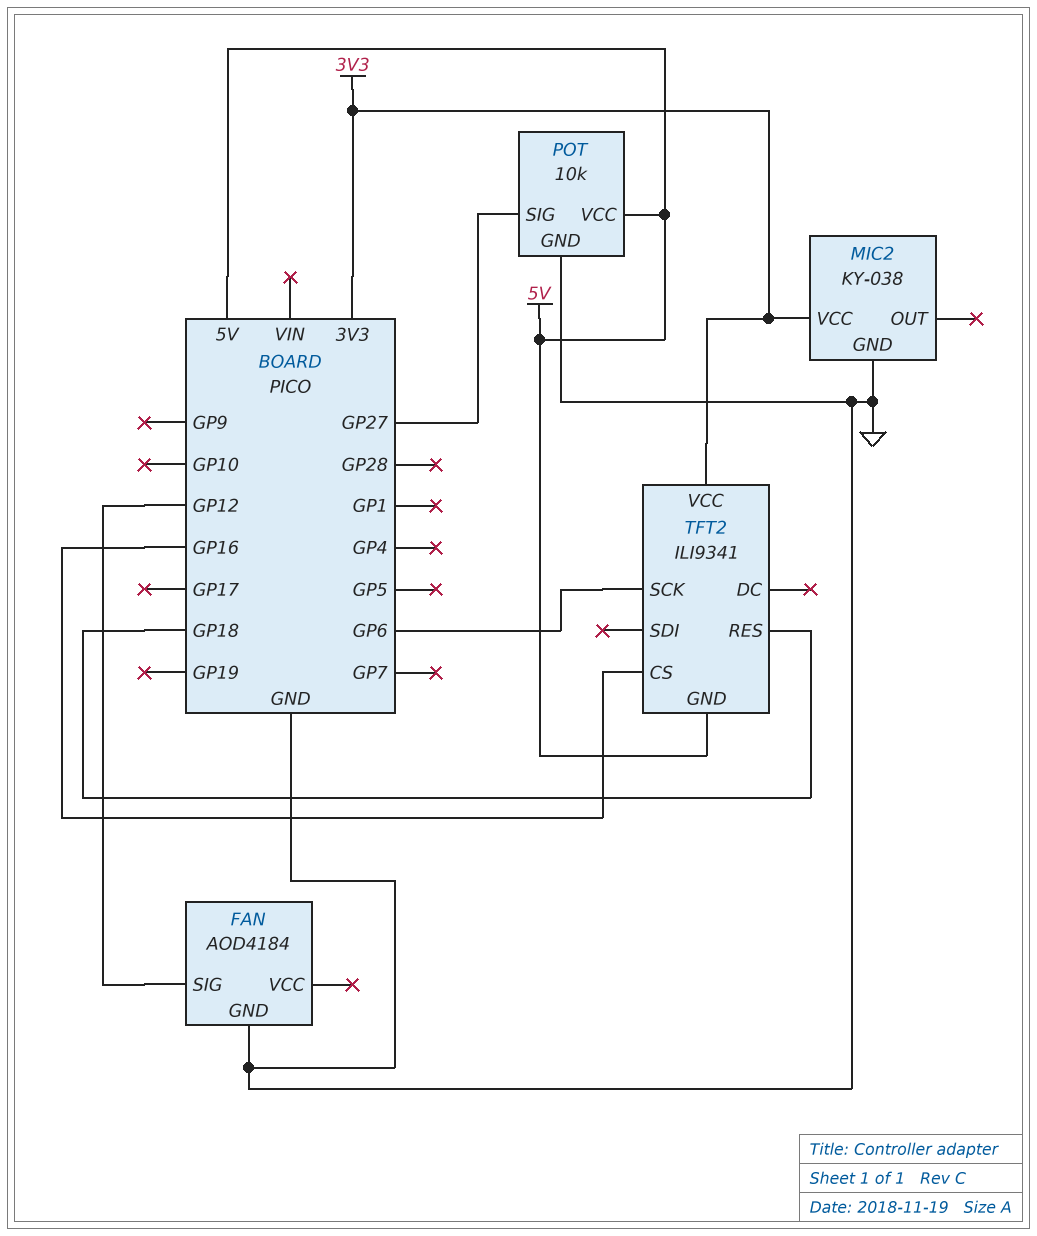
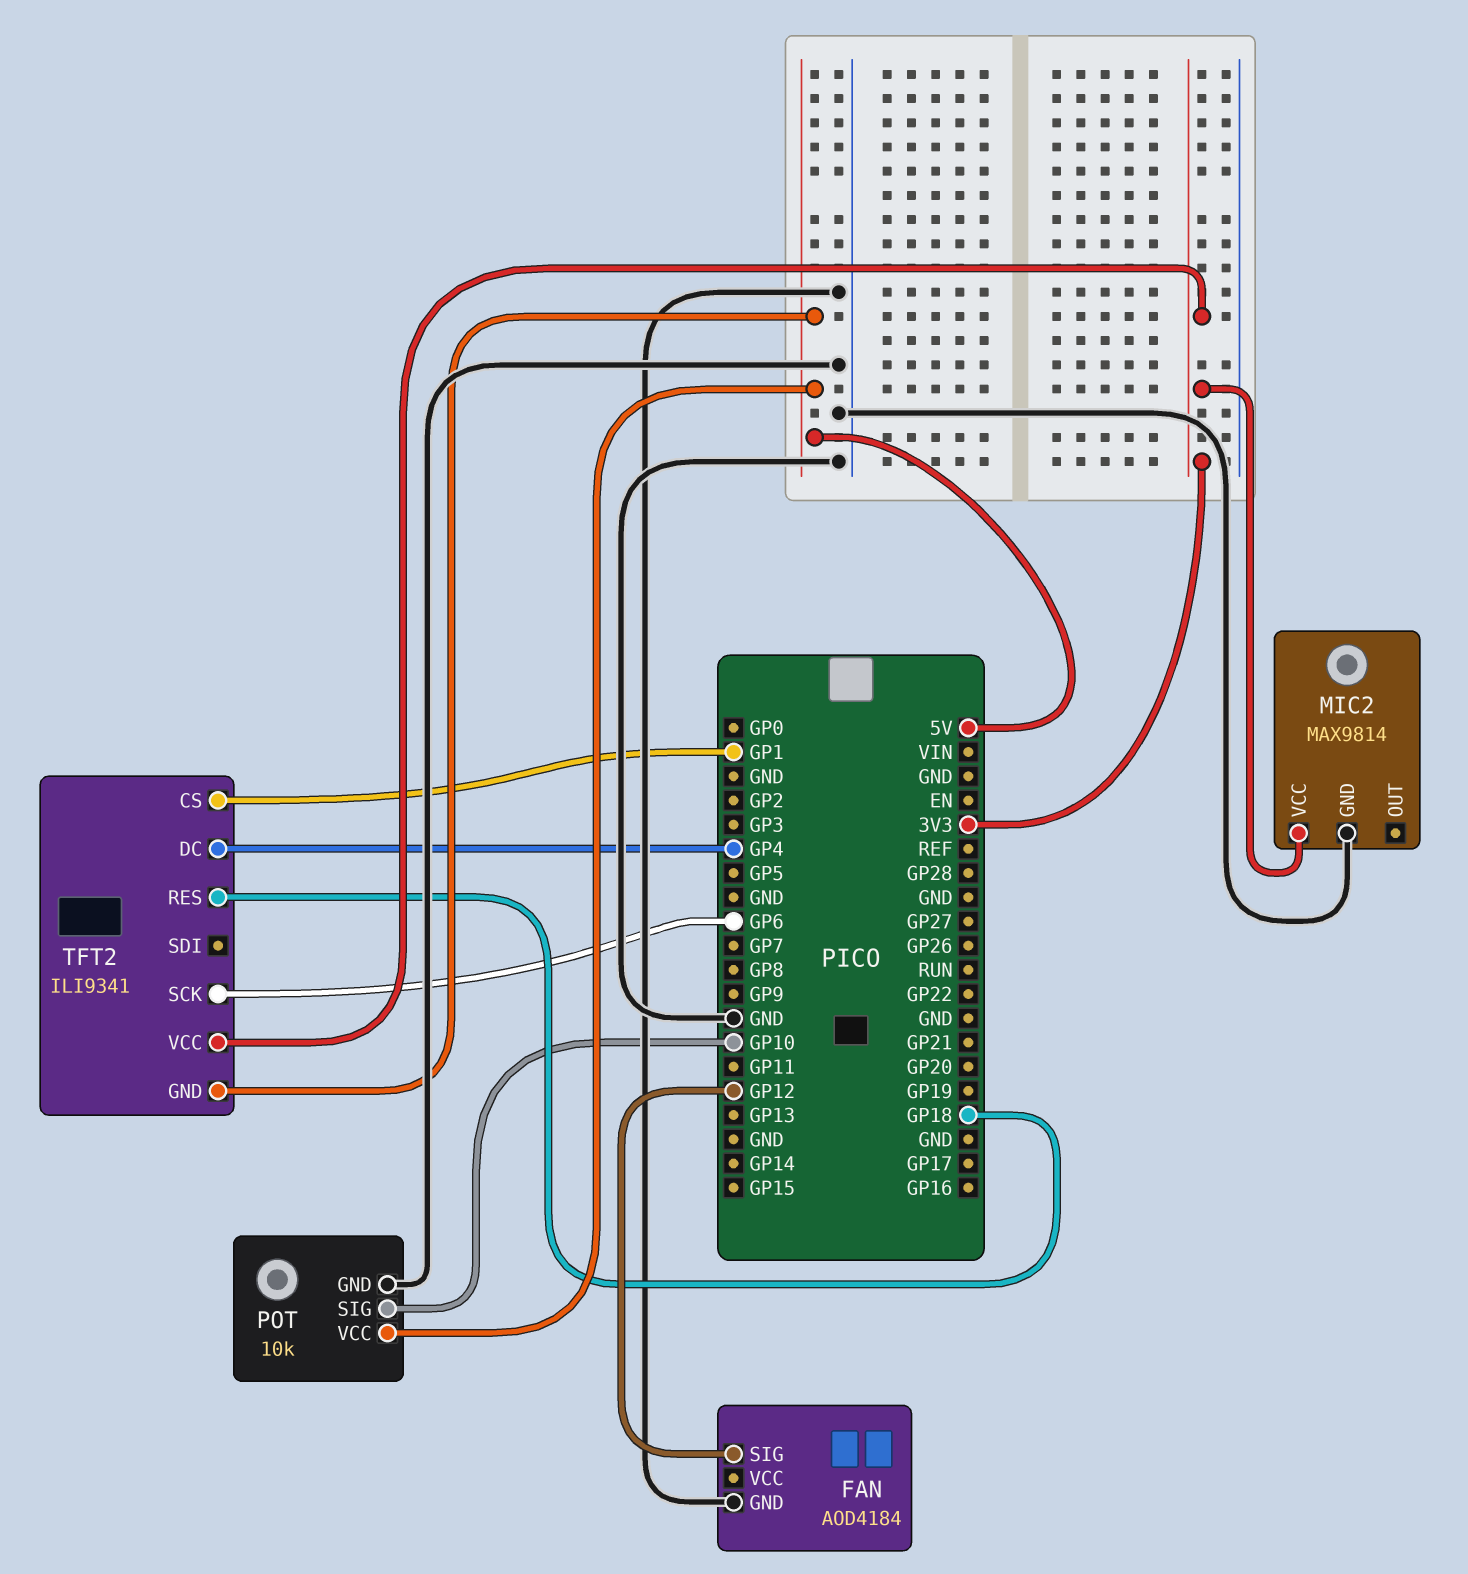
MIC2: KY-038 -> MAX9814
POT pin SIG: GP27 -> GP10
TFT2 pin CS: GP16 -> GP1
TFT2 pin DC: none -> GP4

